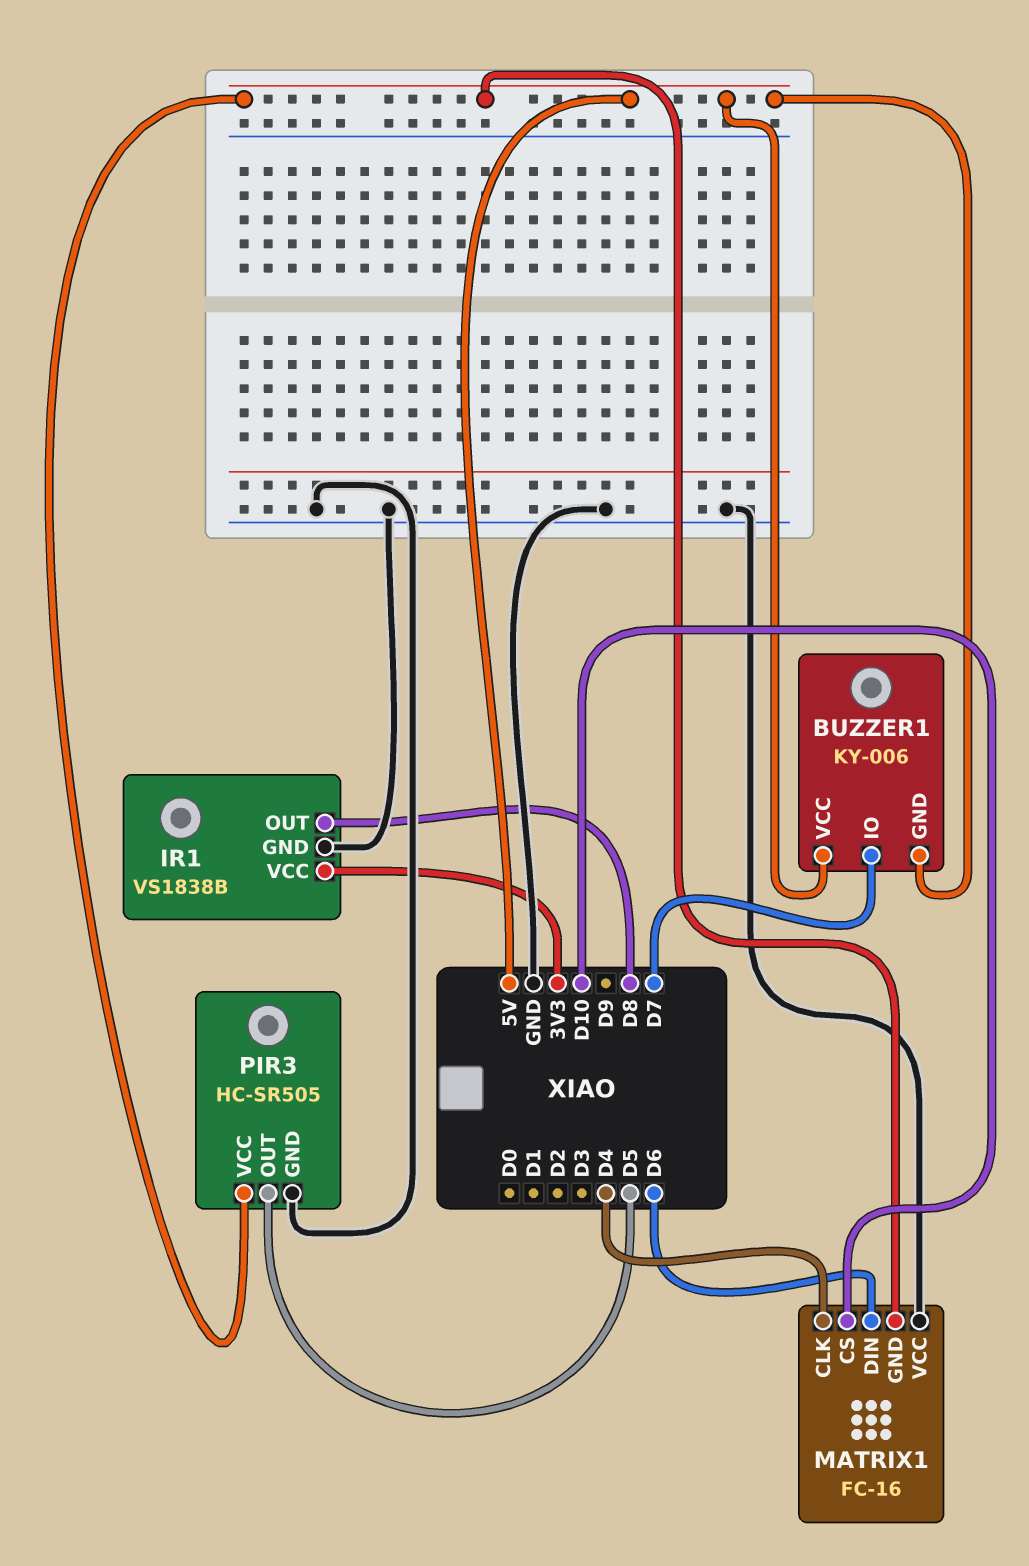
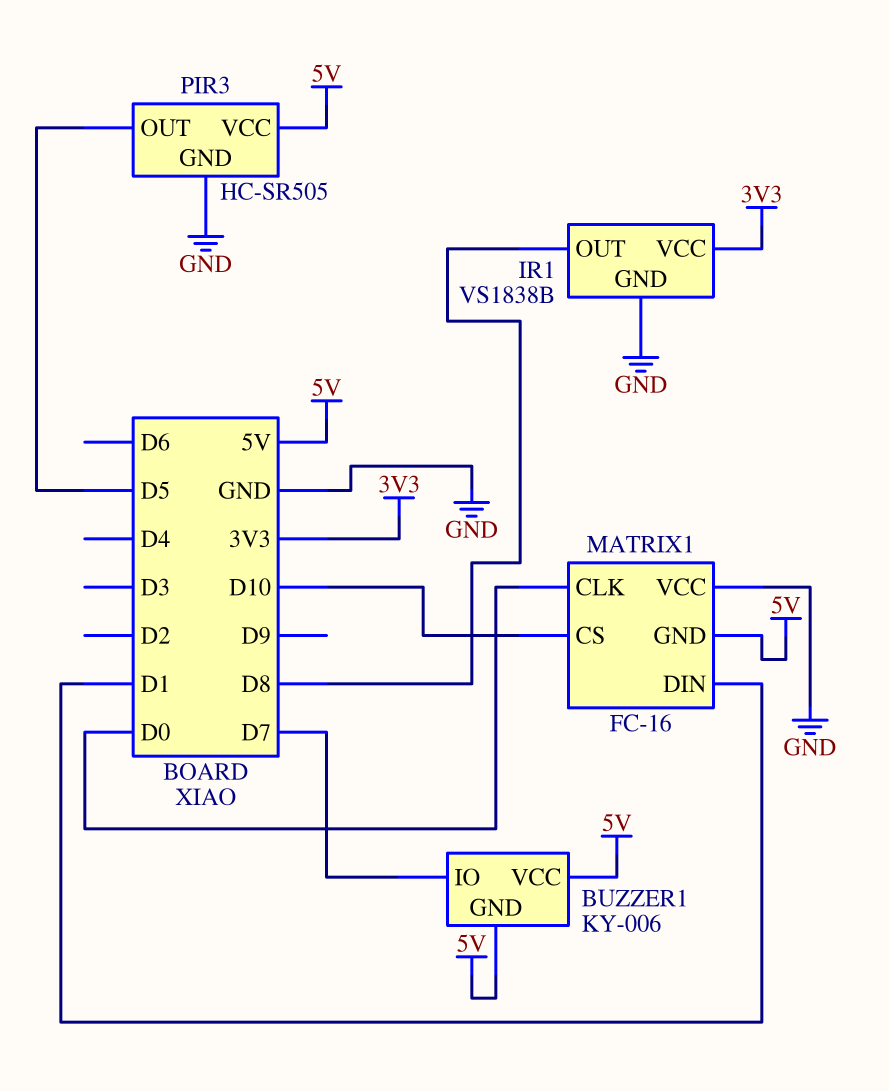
MATRIX1 pin CLK: D4 -> D0
MATRIX1 pin DIN: D6 -> D1

